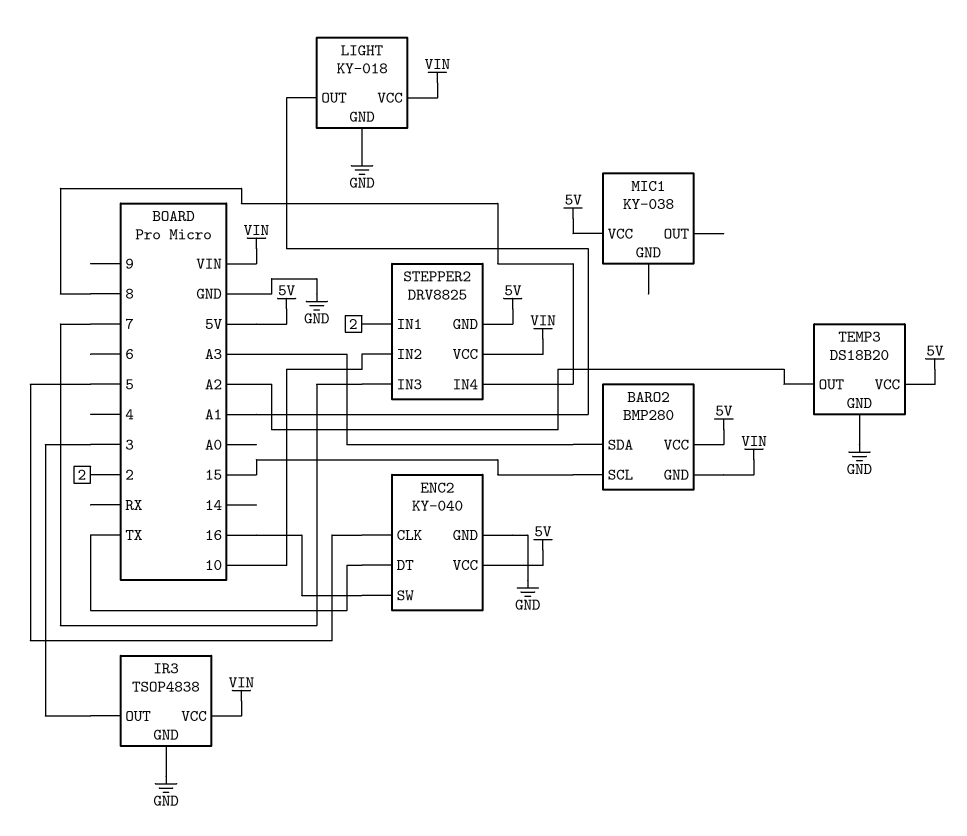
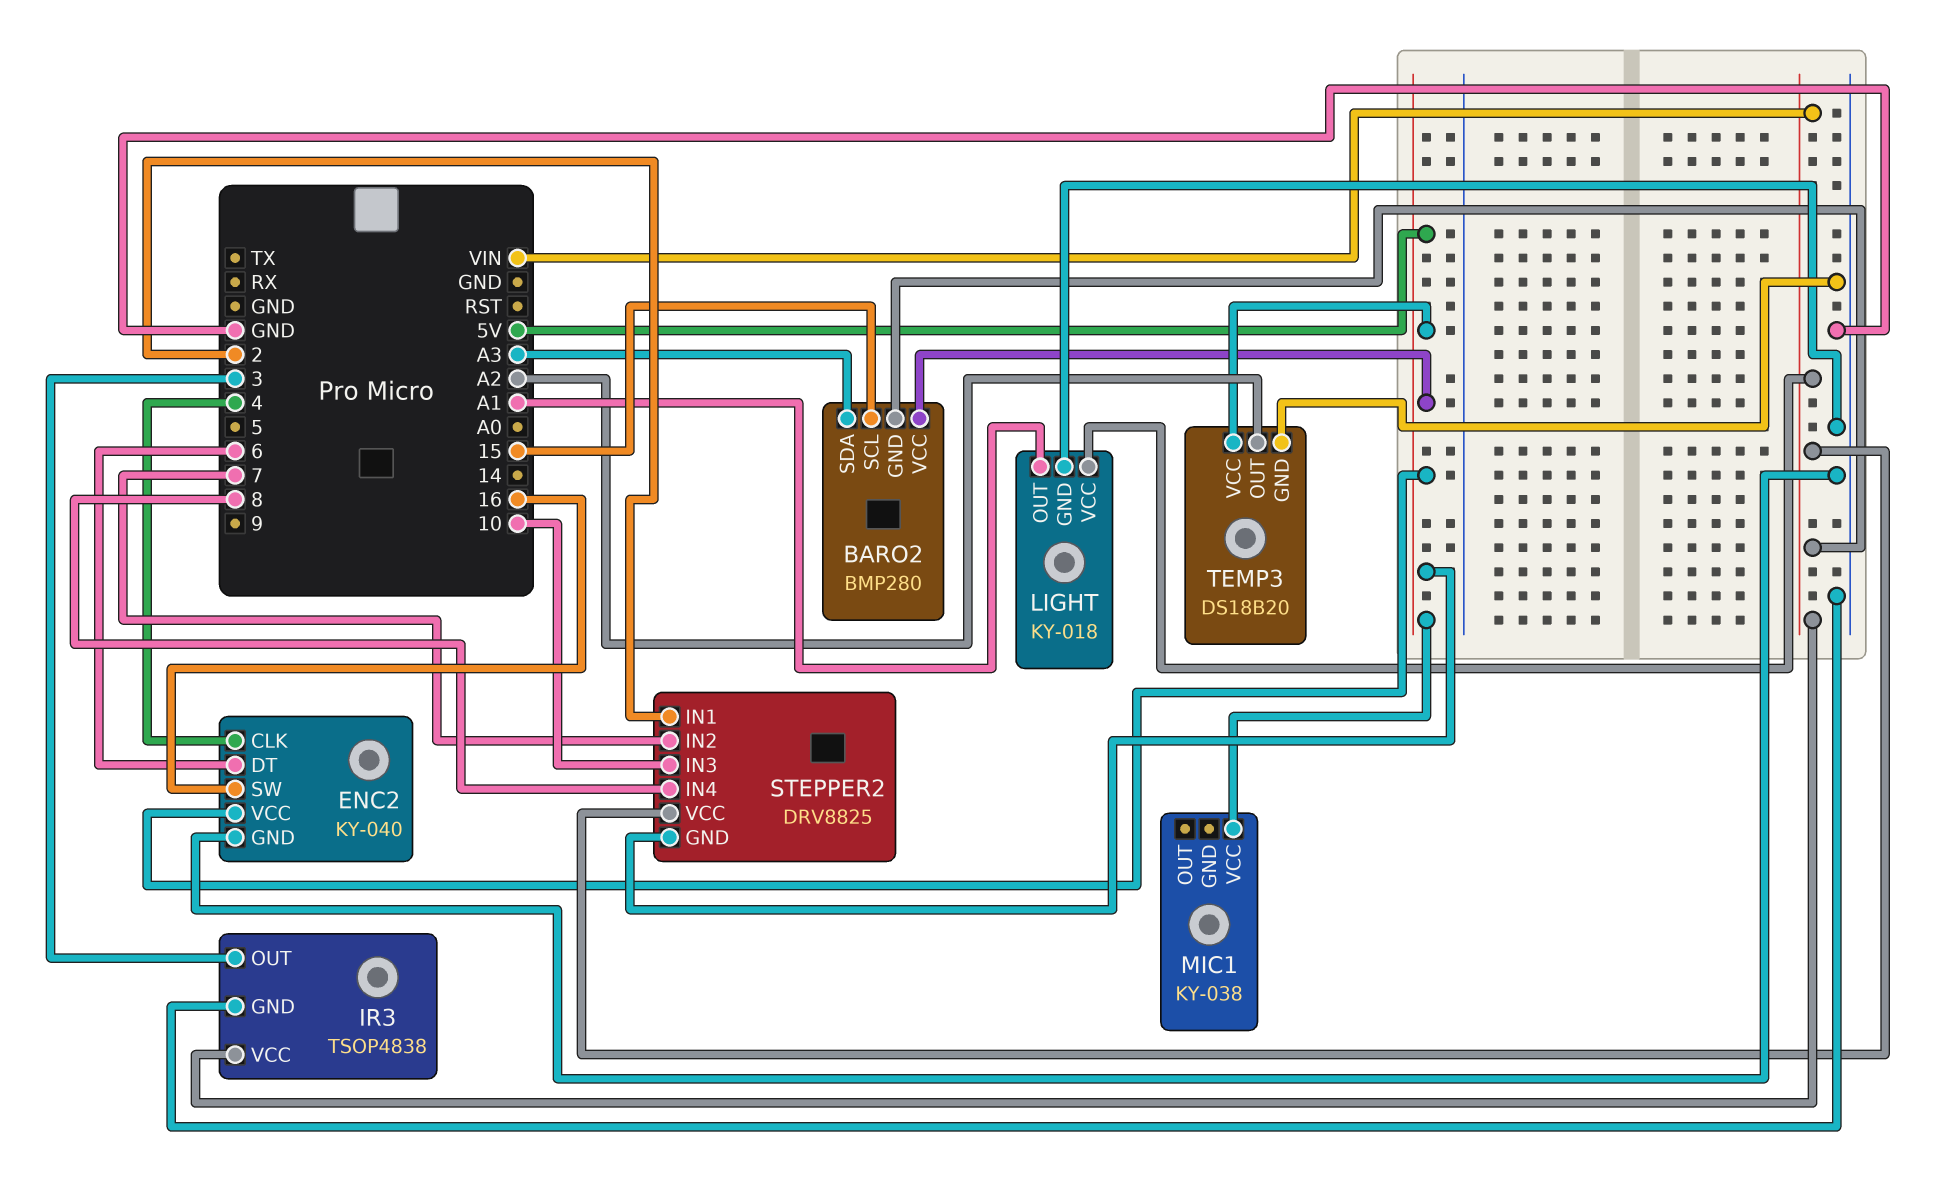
ENC2 pin CLK: 5 -> 4
ENC2 pin DT: TX -> 6
STEPPER2 pin IN2: 10 -> 7
STEPPER2 pin IN3: 7 -> 10

